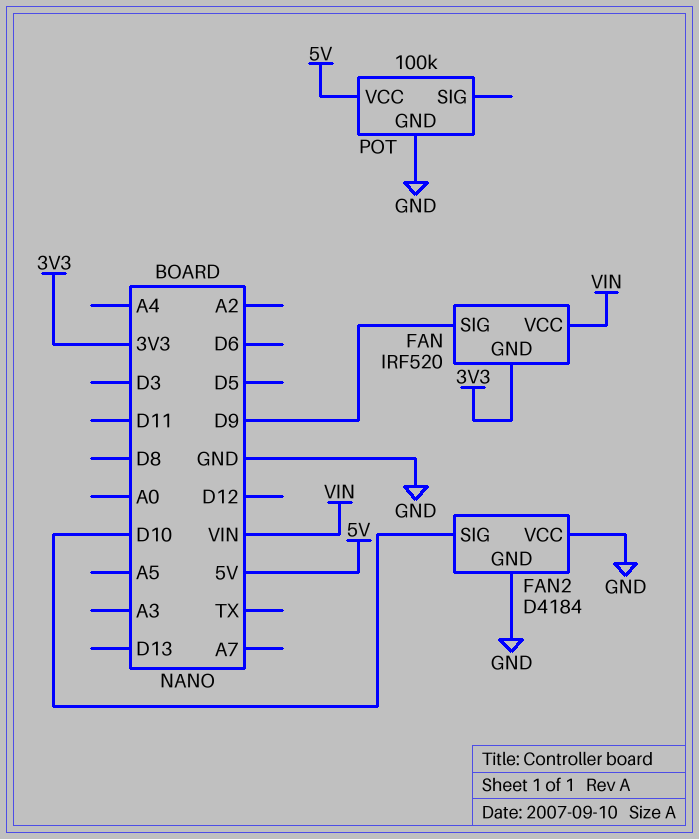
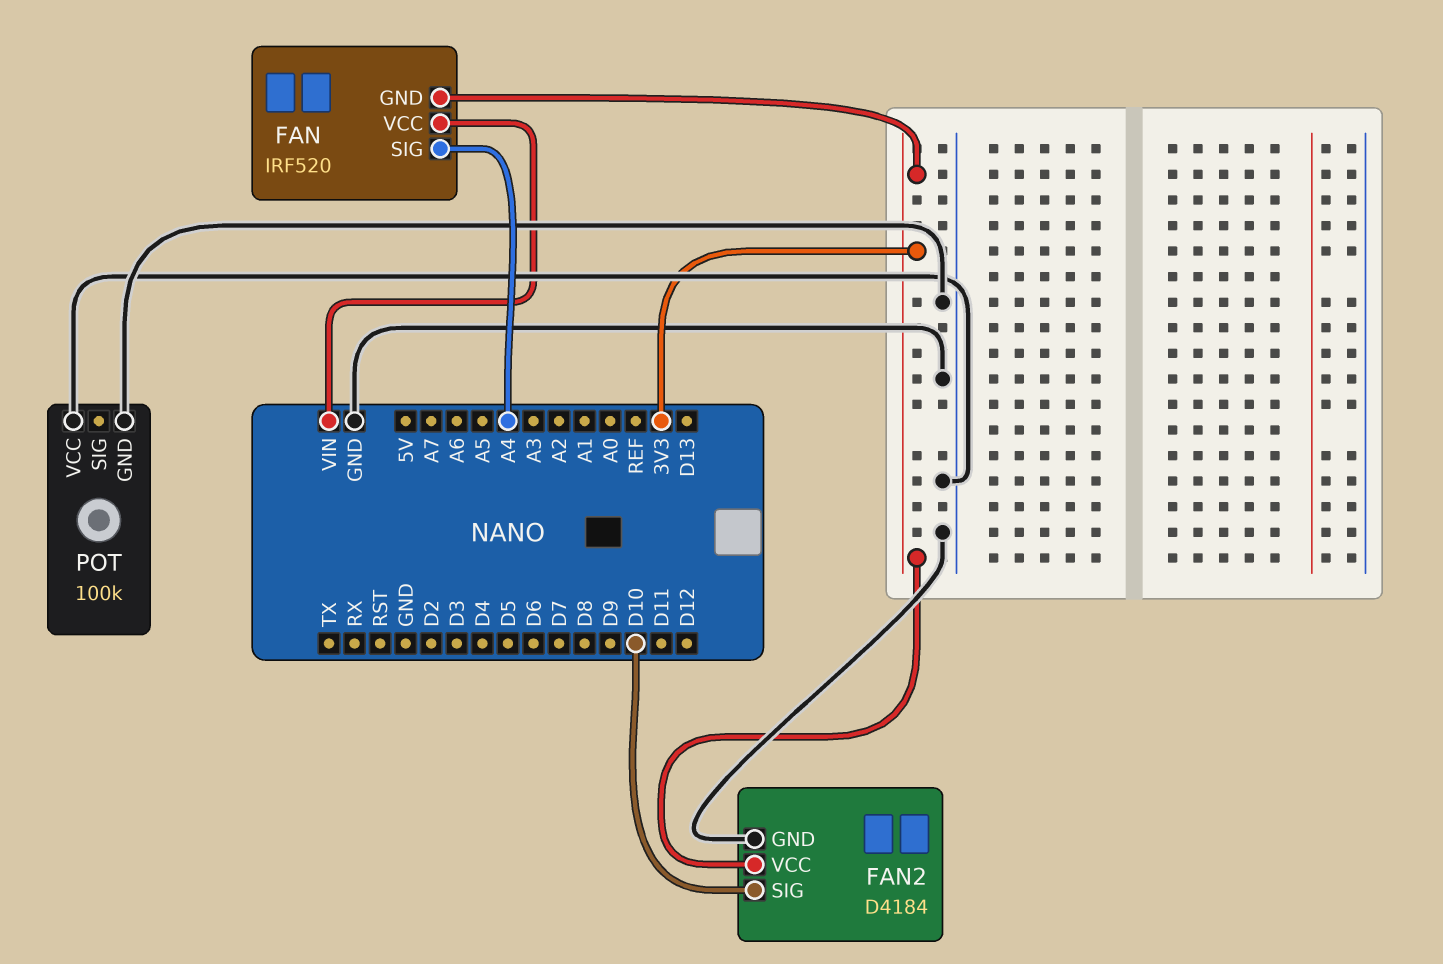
FAN pin SIG: D9 -> A4
FAN2 pin VCC: GND -> 3V3
POT pin VCC: 5V -> GND

